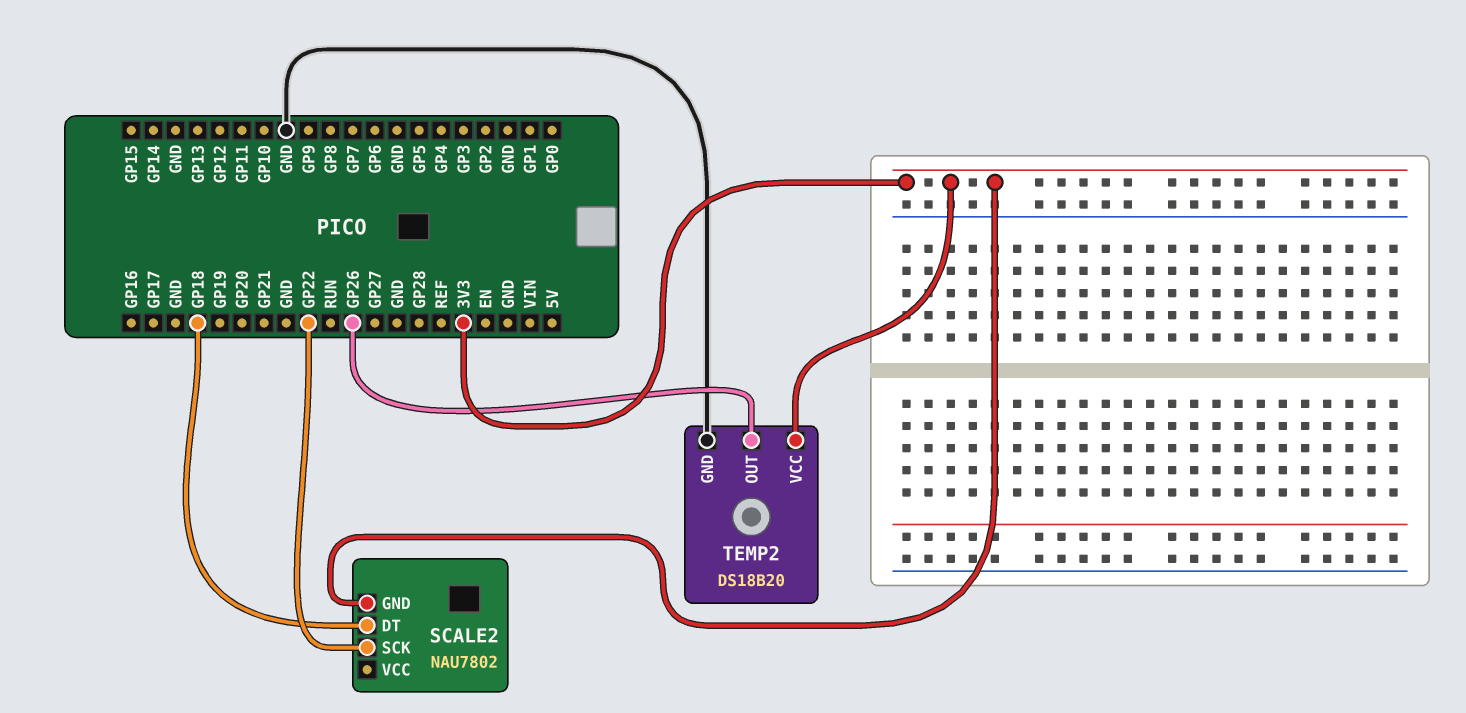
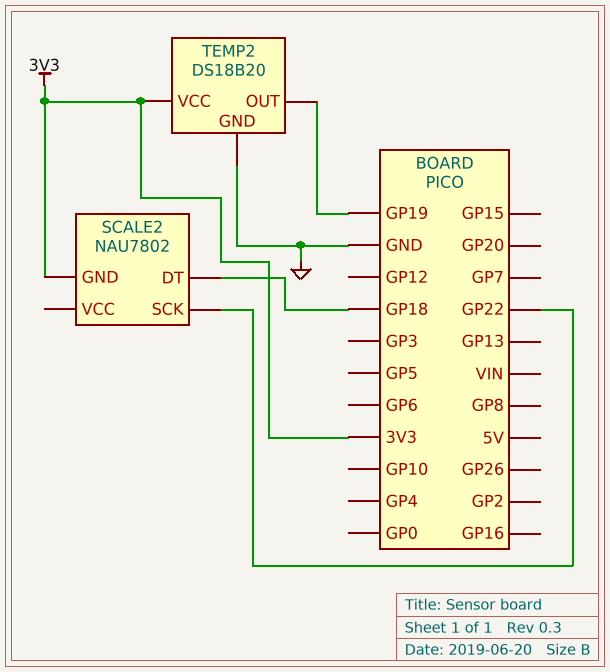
TEMP2 pin OUT: GP26 -> GP19

